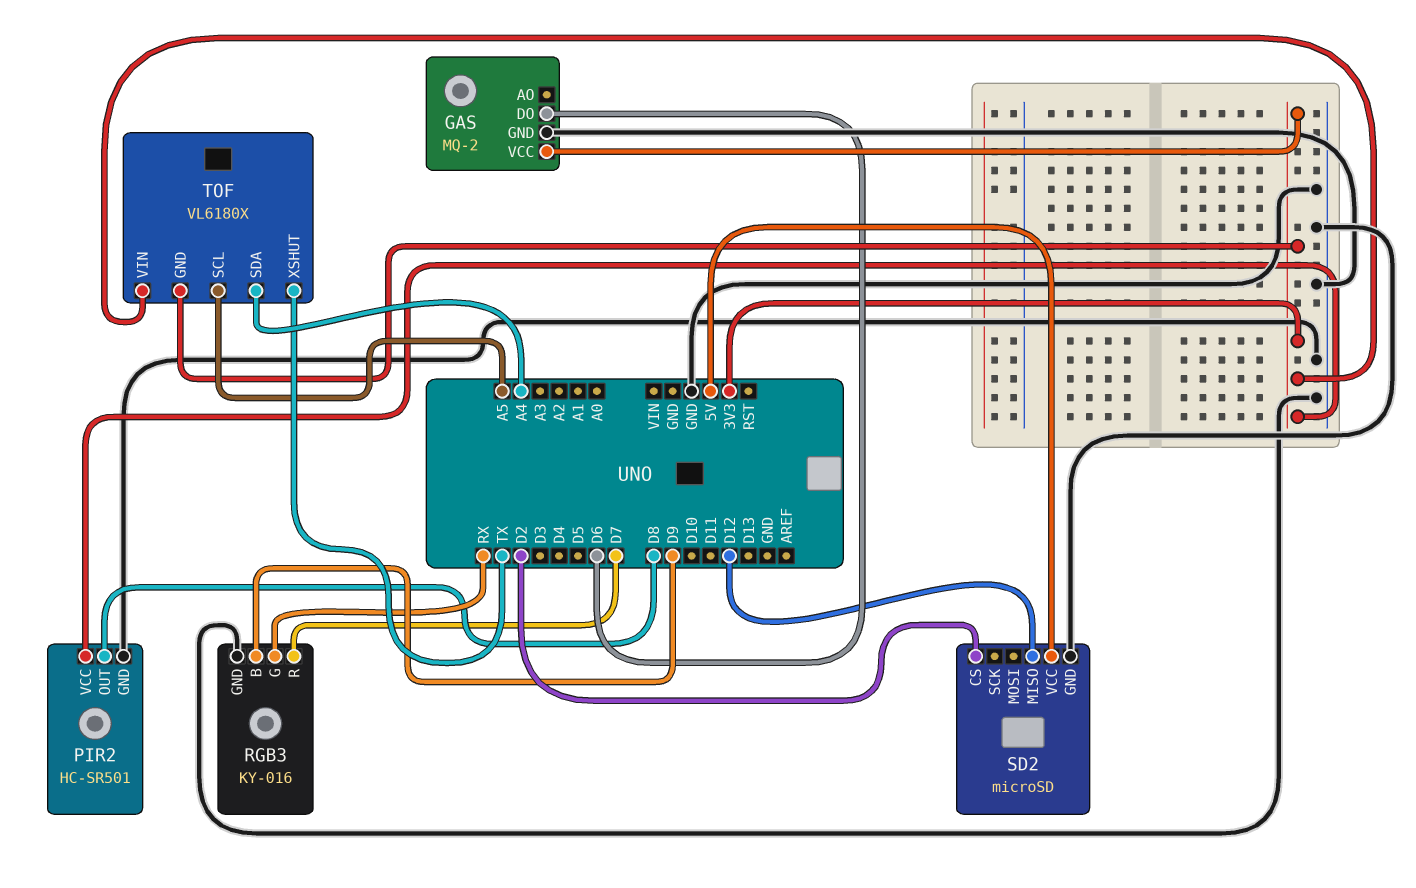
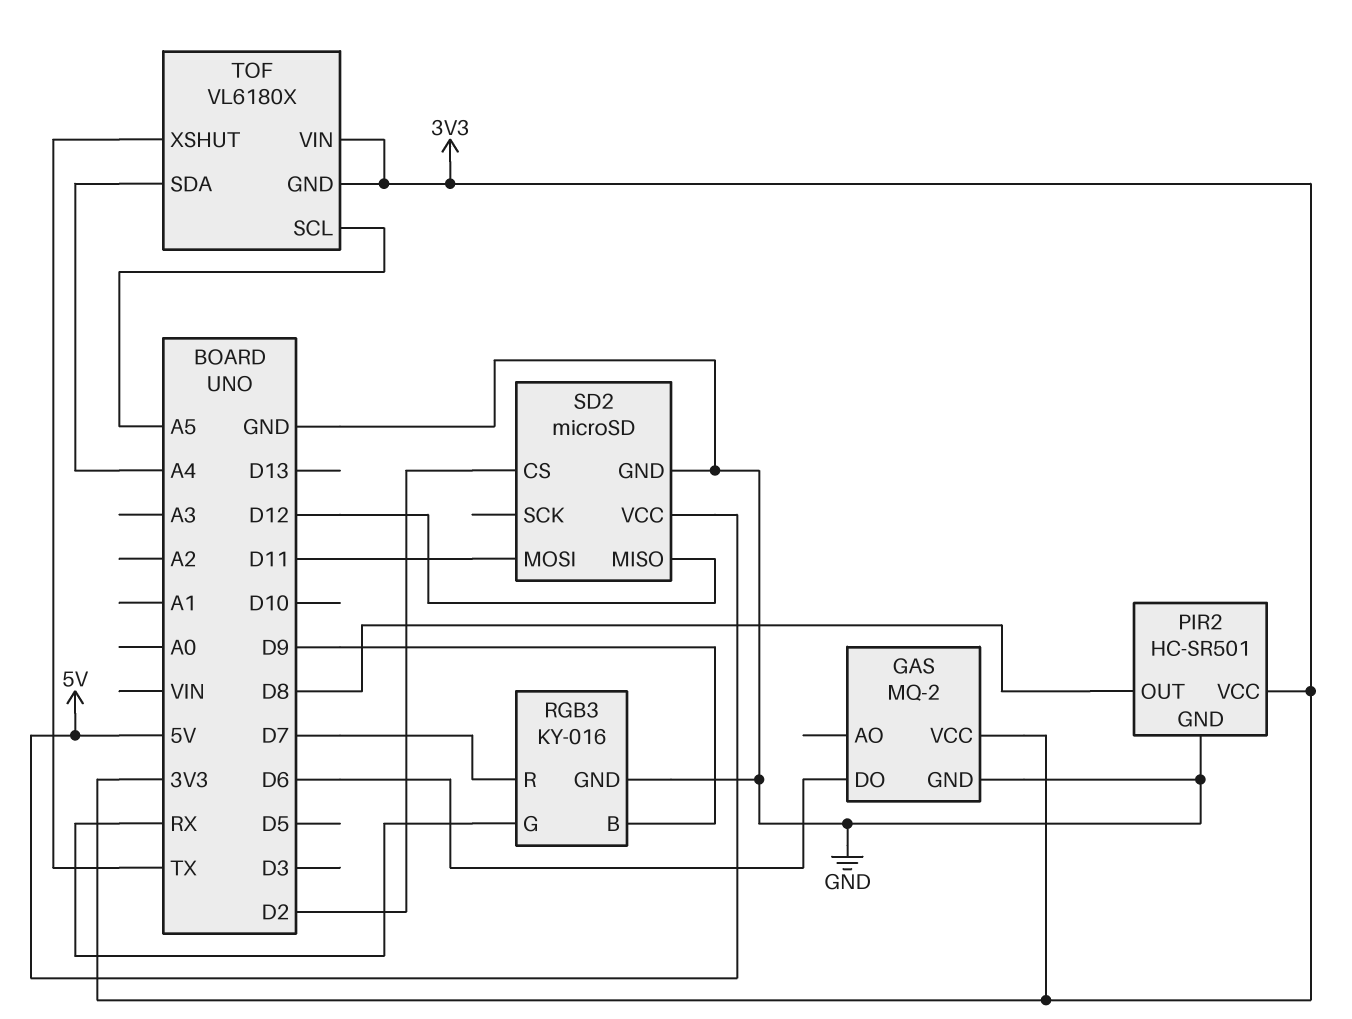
SD2 pin MOSI: none -> D11

